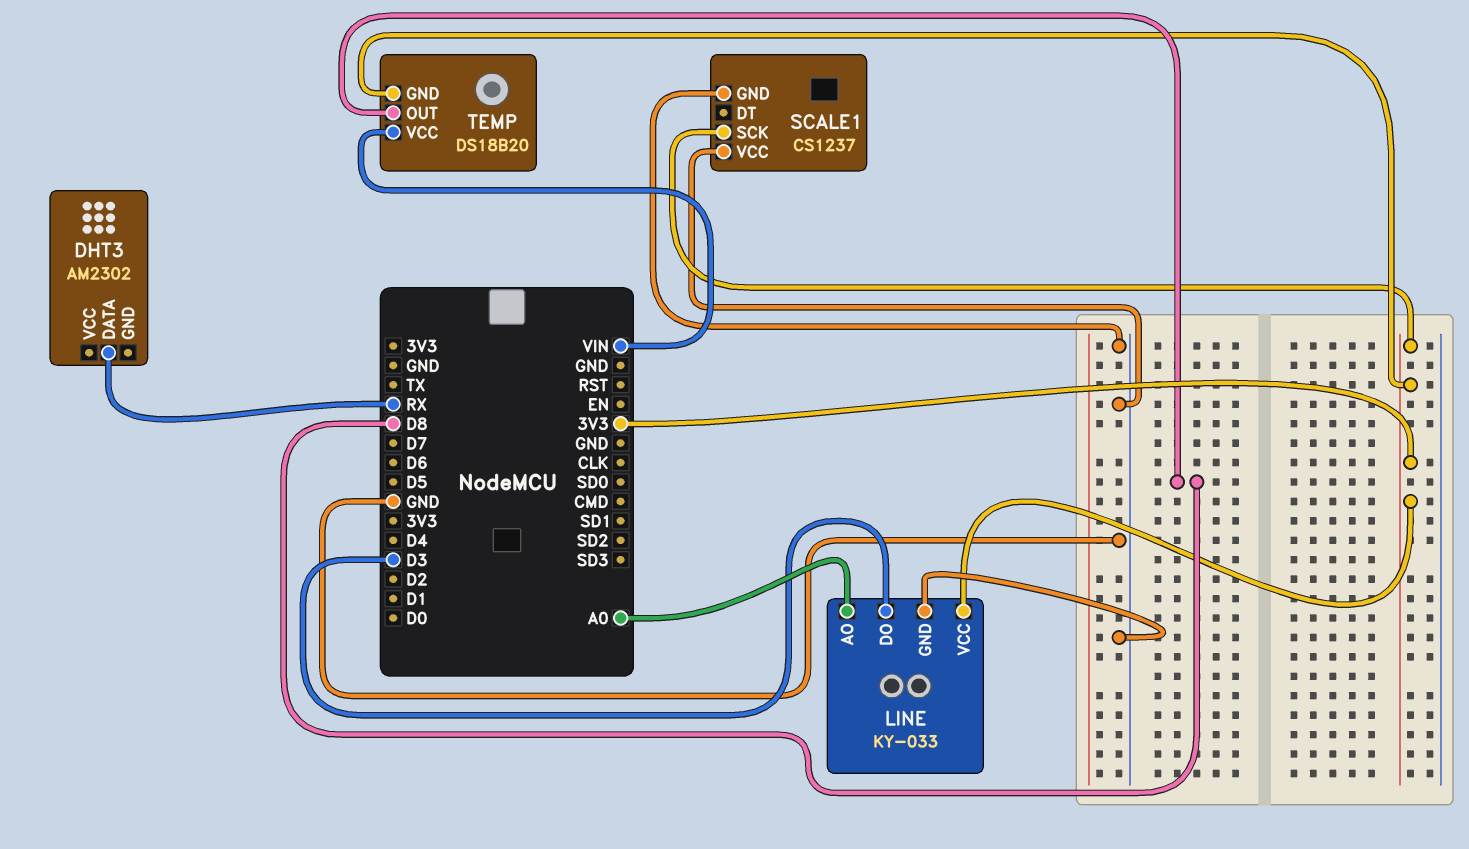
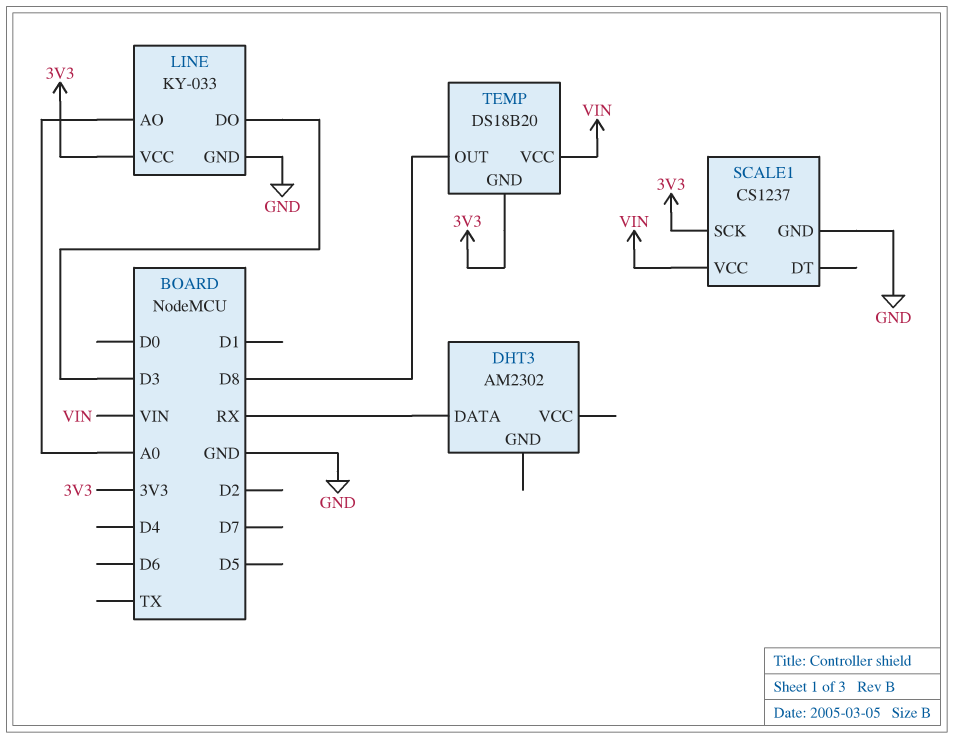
SCALE1 pin VCC: GND -> VIN

